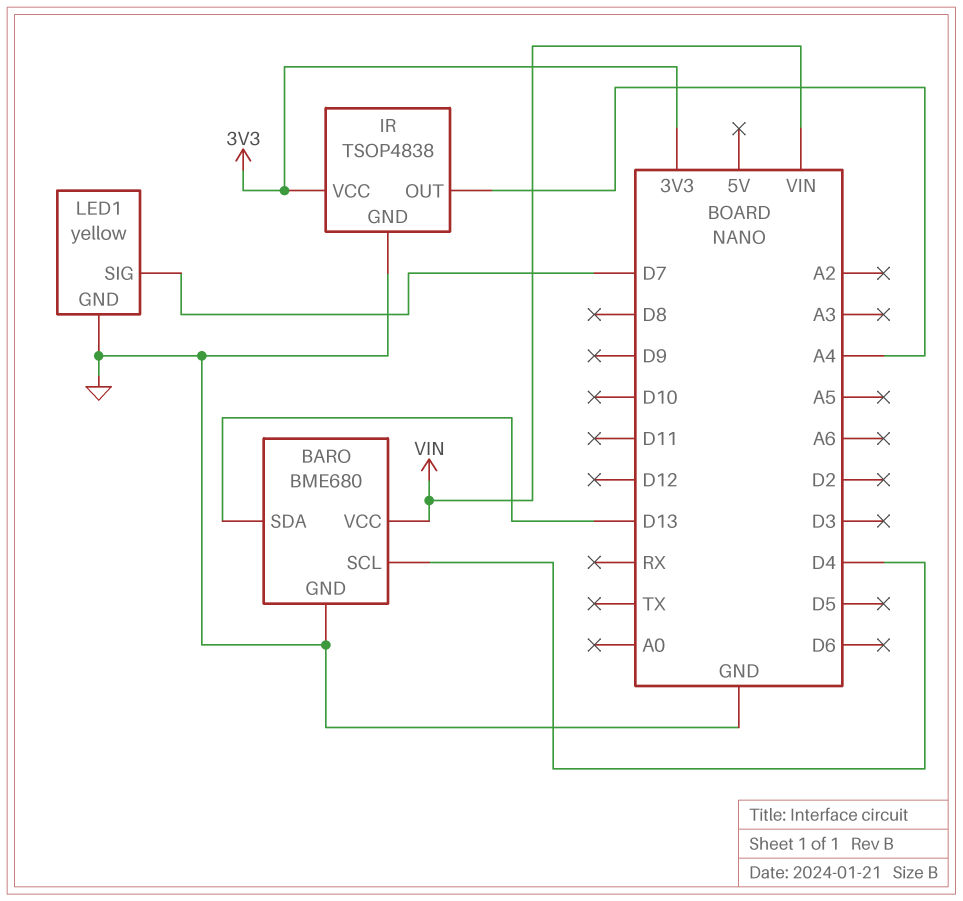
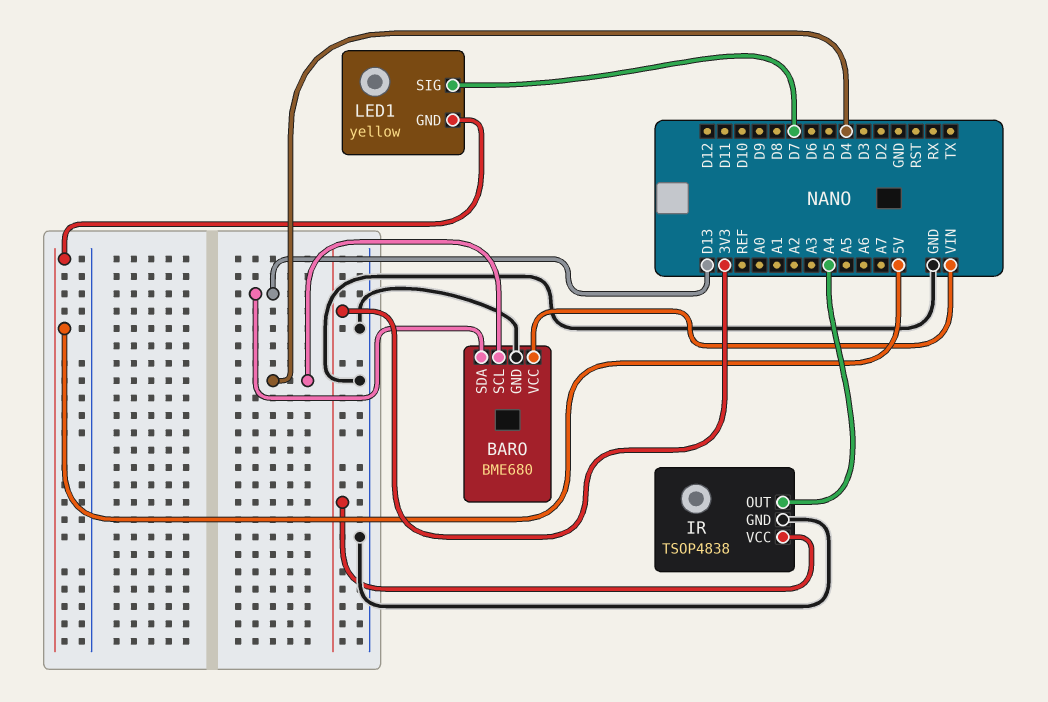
LED1 pin GND: GND -> 5V

